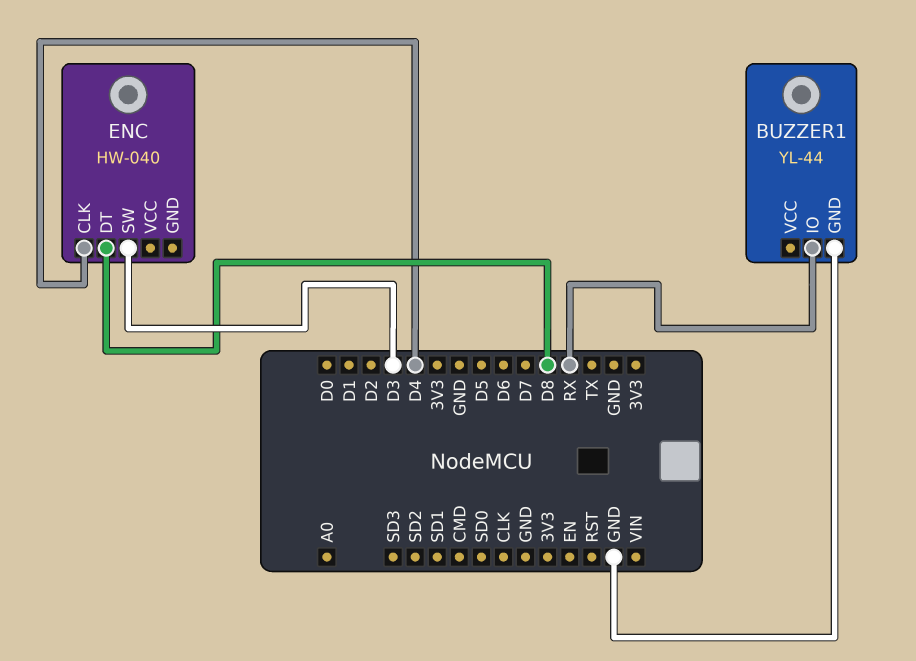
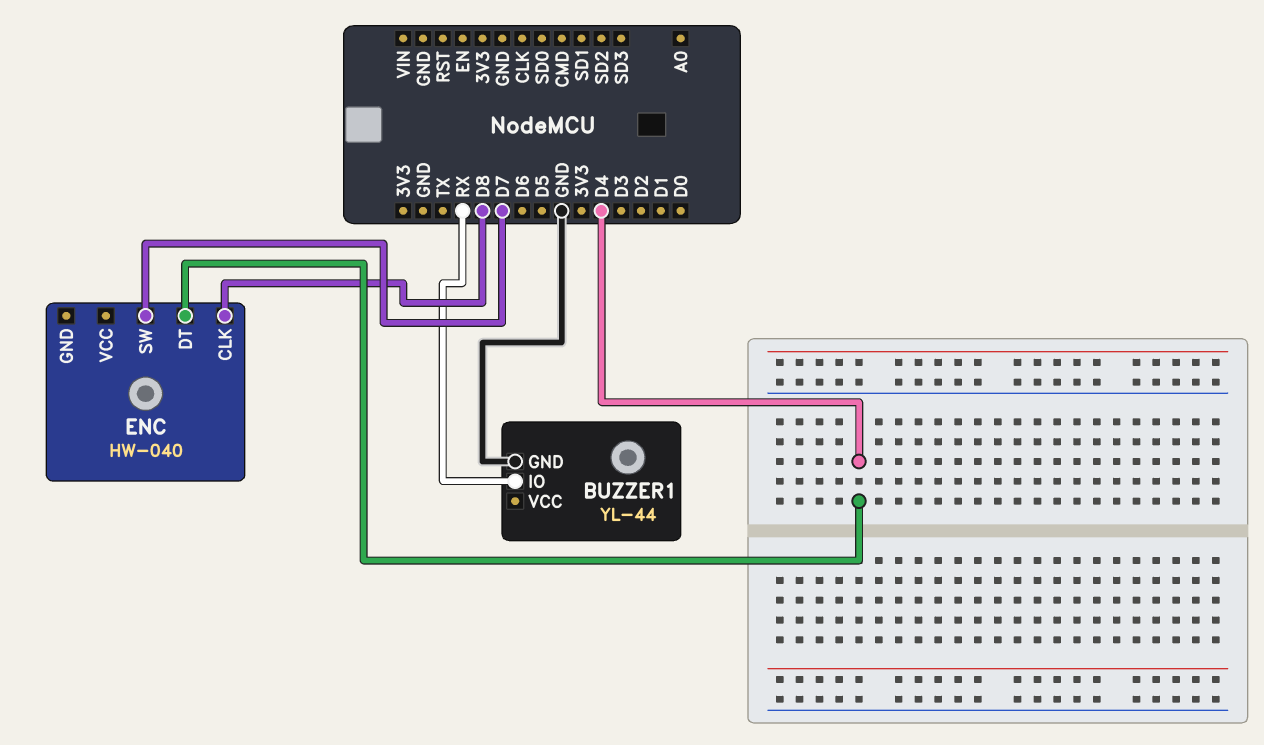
ENC pin CLK: D4 -> D8
ENC pin DT: D8 -> D4
ENC pin SW: D3 -> D7

